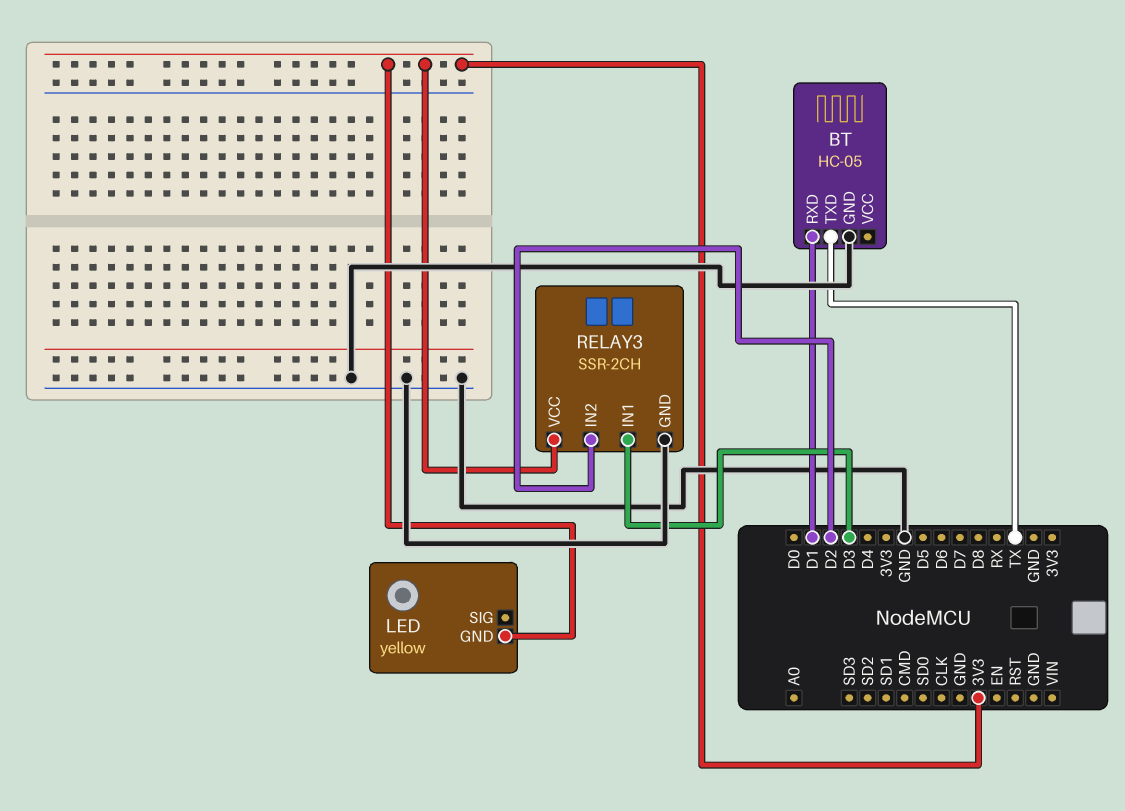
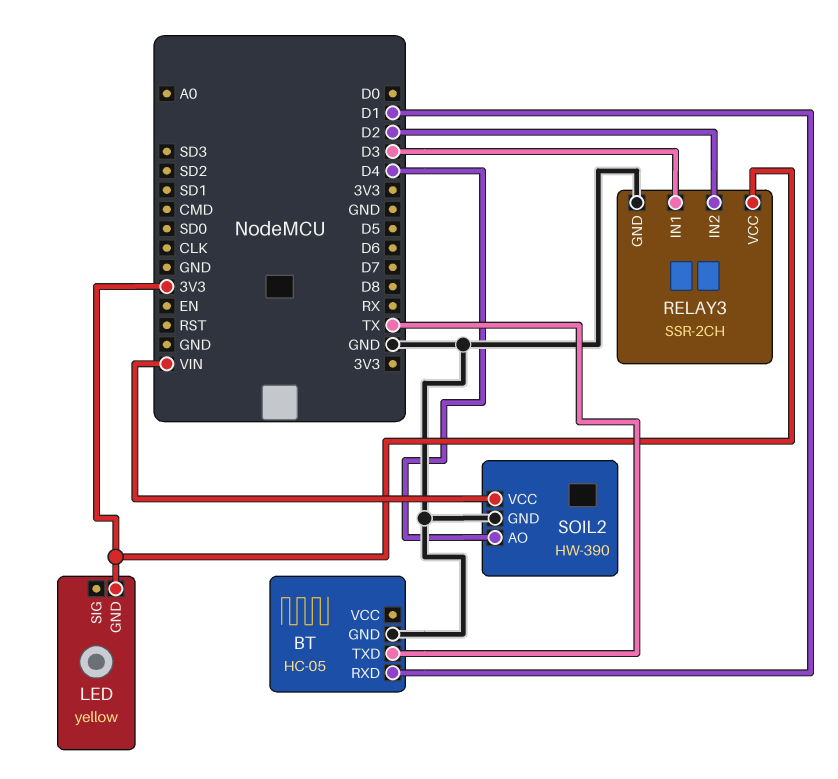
SOIL2: none -> HW-390
SOIL2 pin AO: none -> D4
SOIL2 pin GND: none -> GND
SOIL2 pin VCC: none -> VIN

